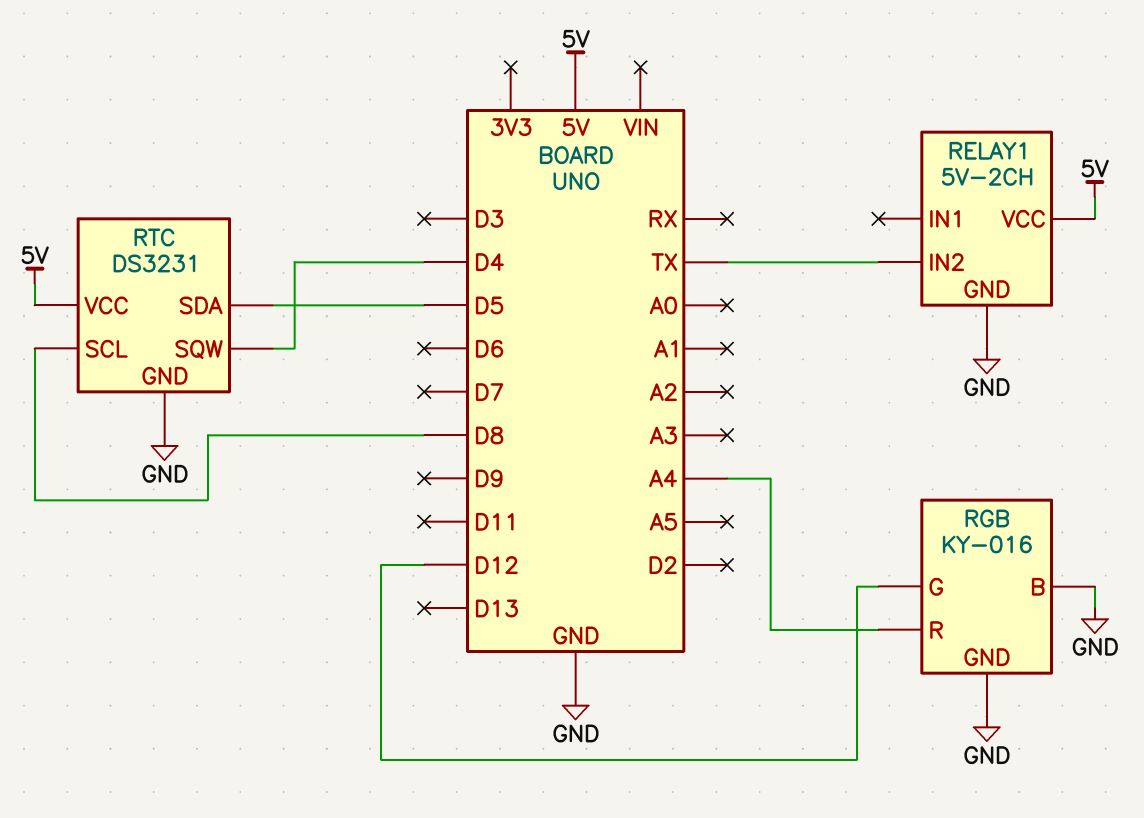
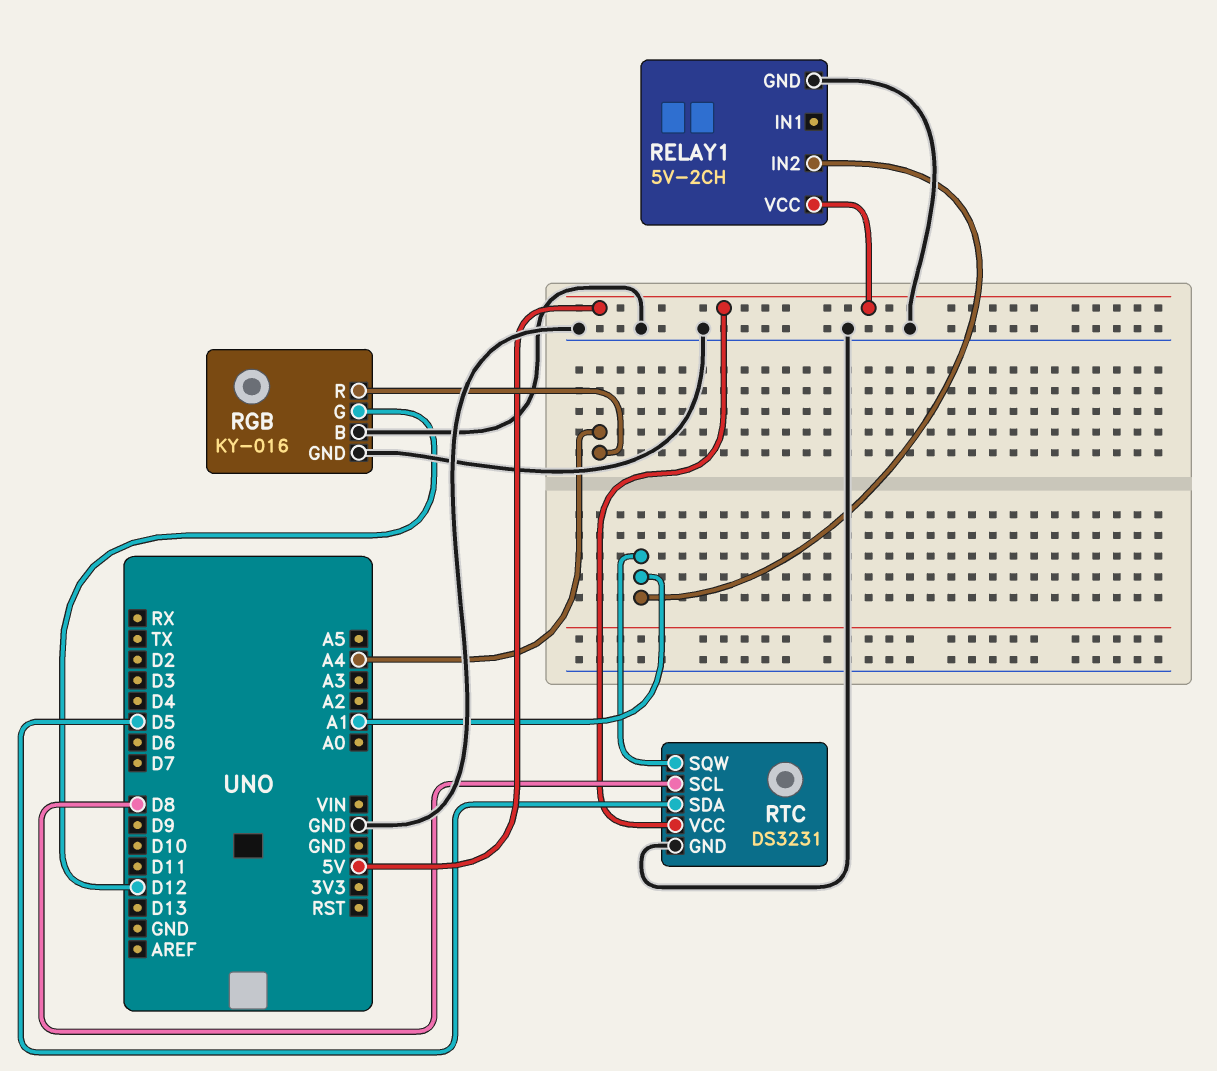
RELAY1 pin IN2: TX -> A1
RTC pin SQW: D4 -> A1

